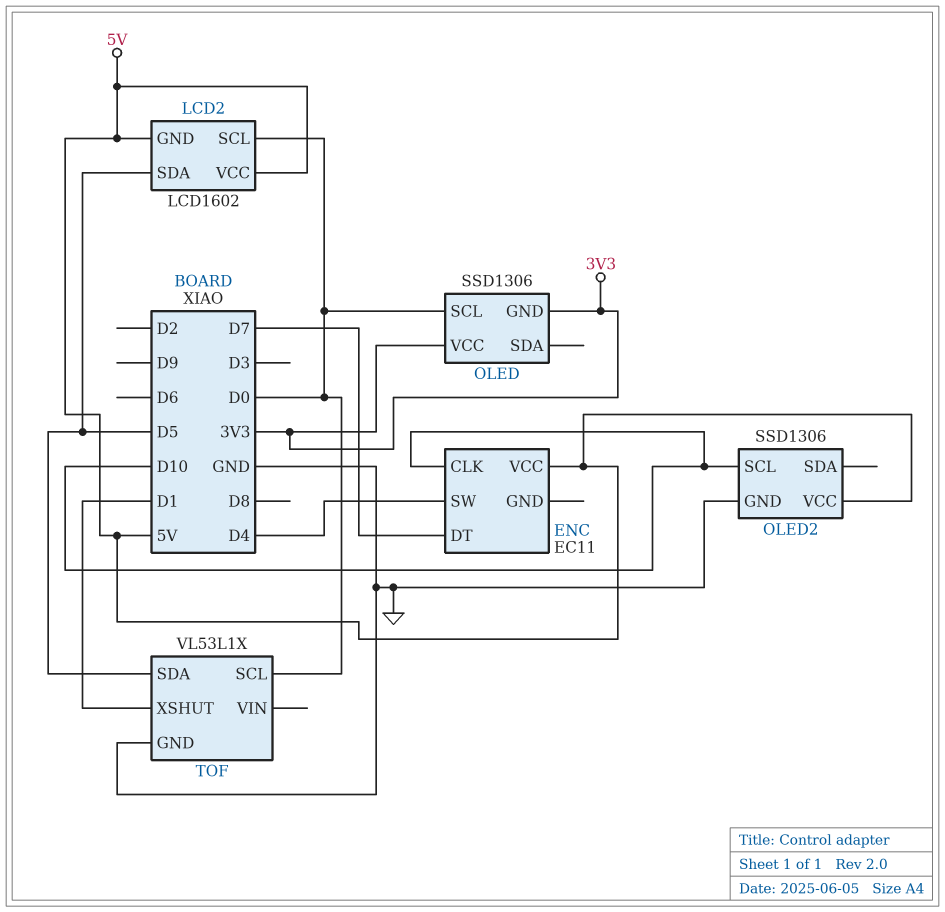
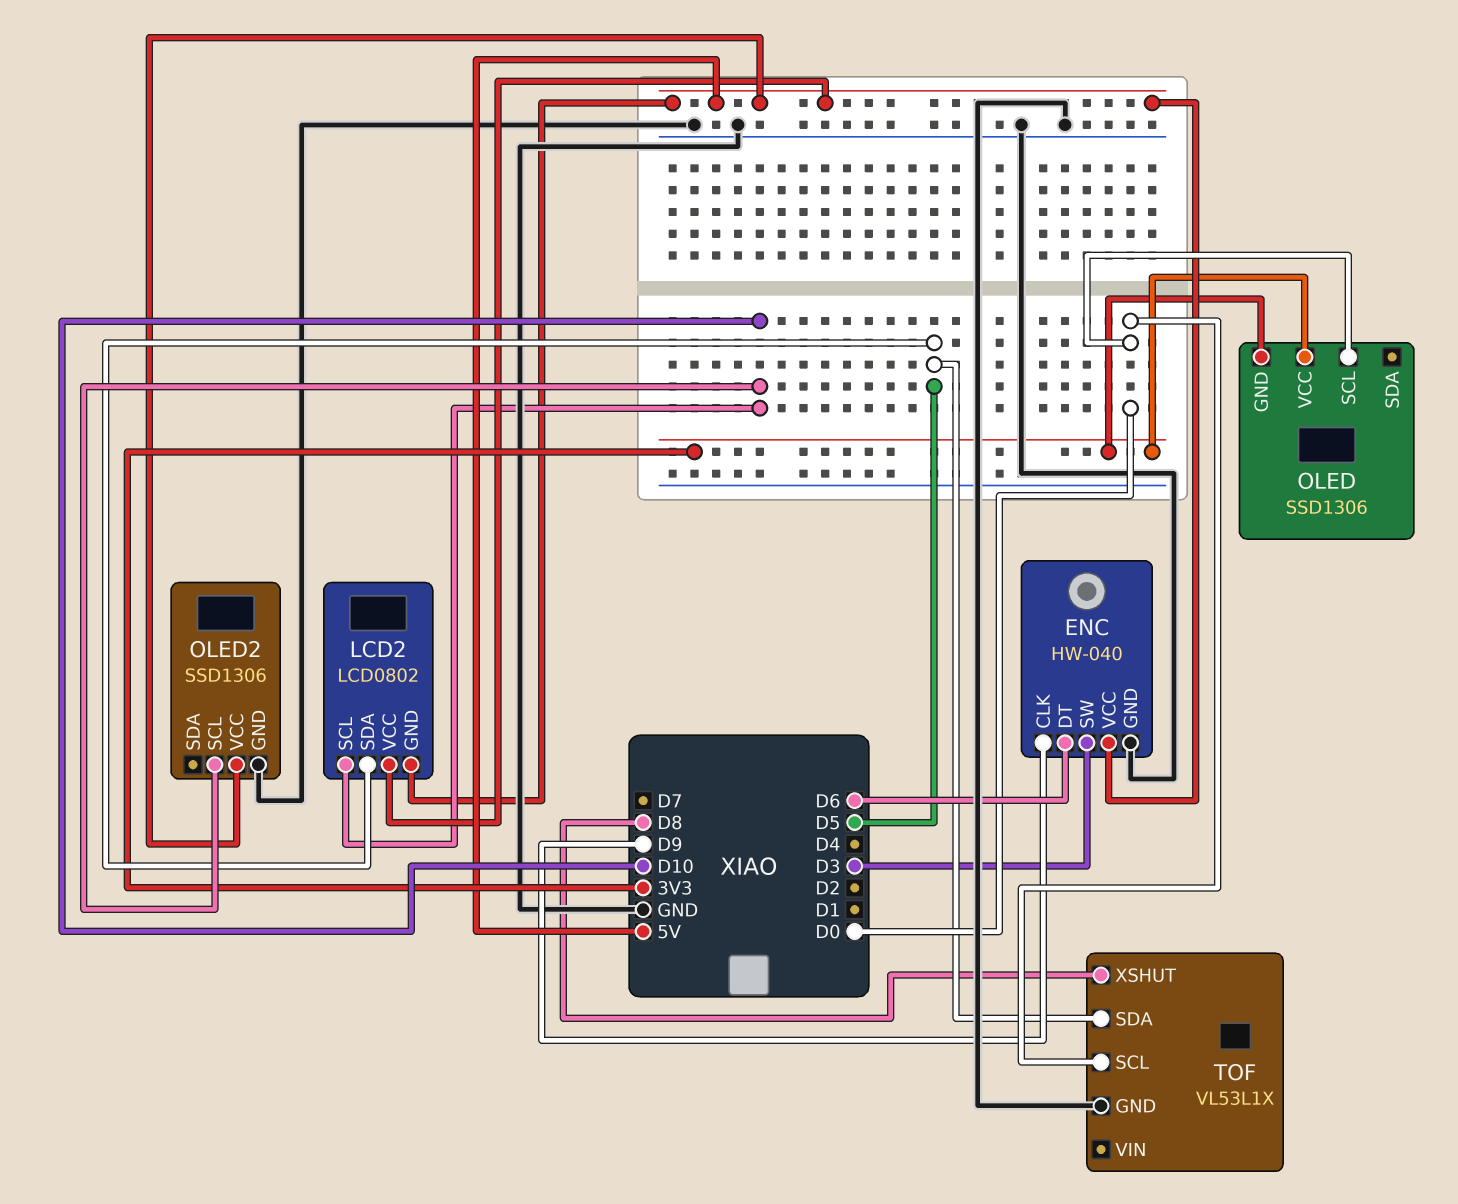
ENC: EC11 -> HW-040
ENC pin CLK: D10 -> D9
ENC pin DT: D7 -> D6
ENC pin GND: none -> GND
ENC pin SW: D4 -> D3
LCD2: LCD1602 -> LCD0802
LCD2 pin SCL: D0 -> D10
TOF pin XSHUT: D1 -> D8

